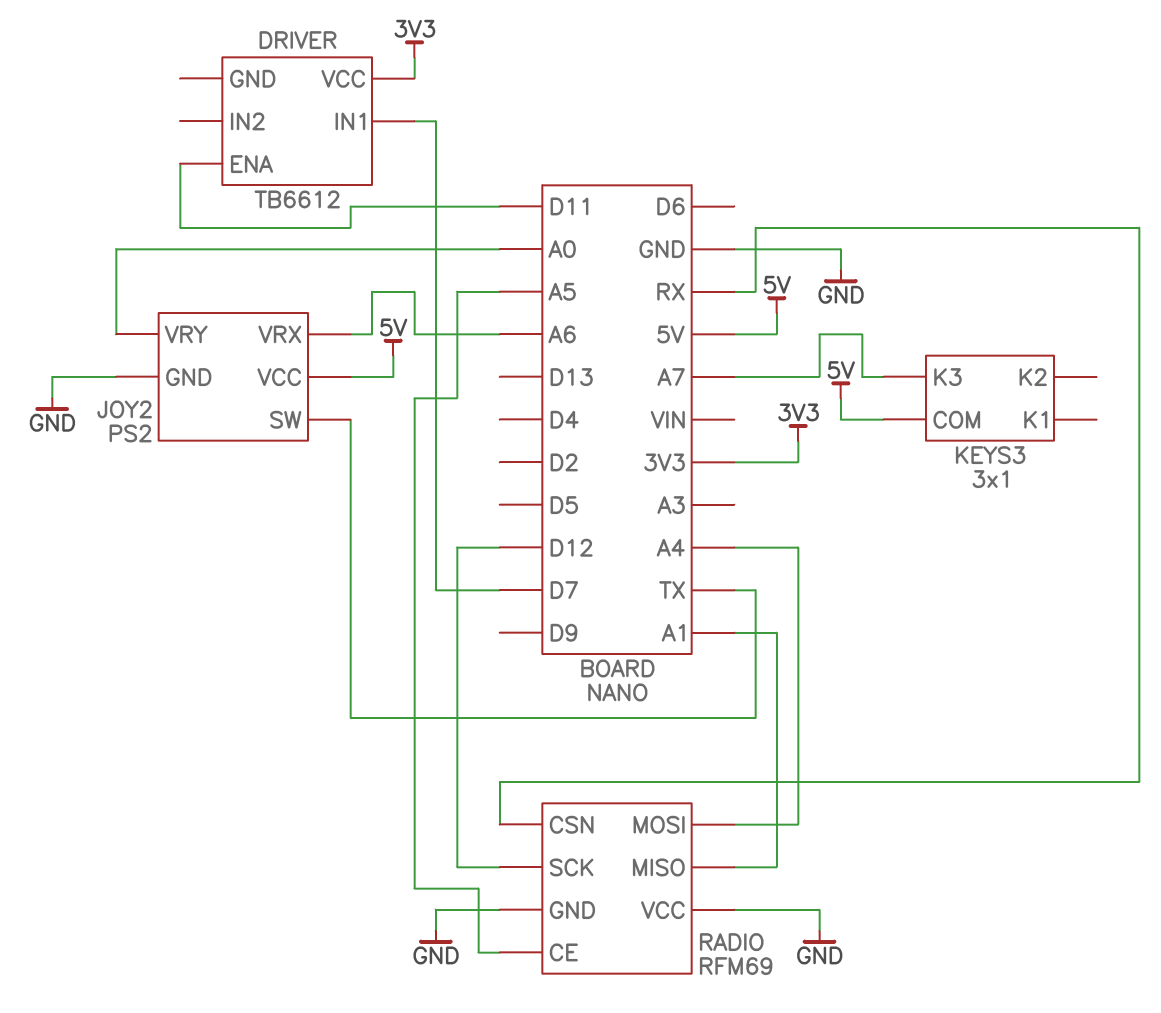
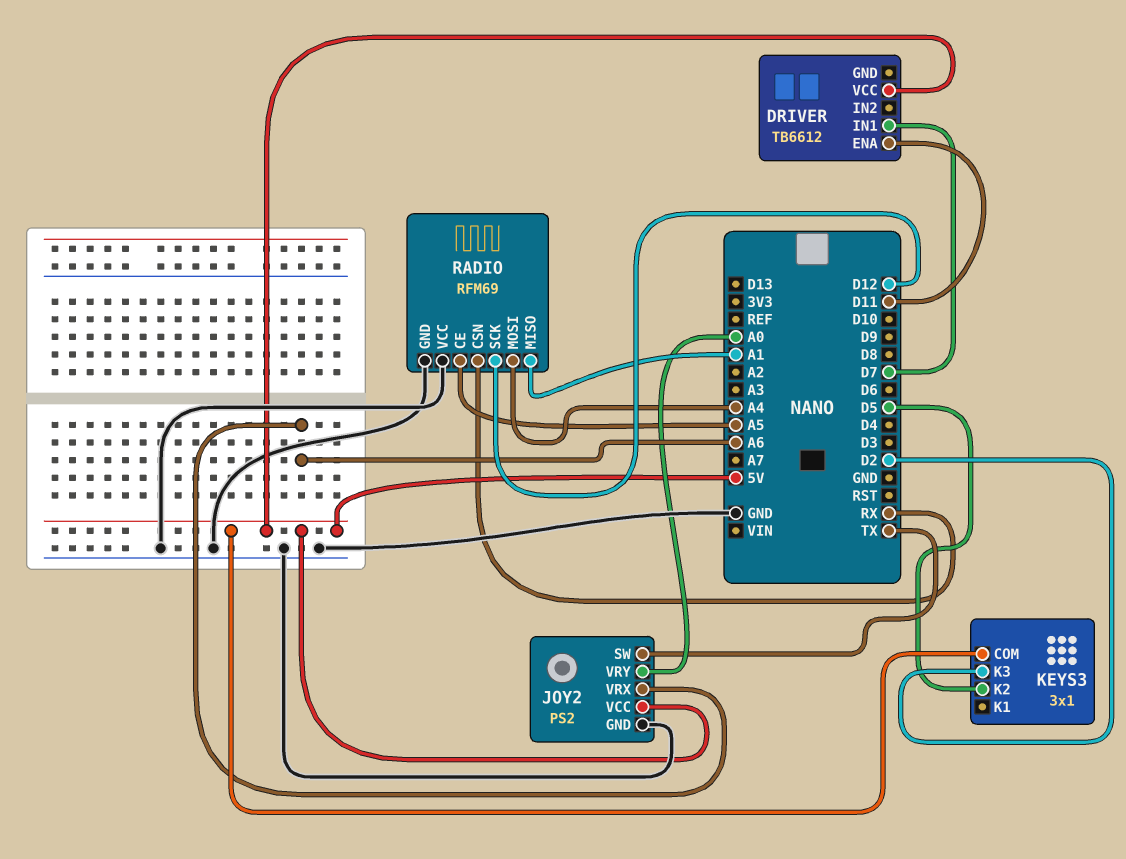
DRIVER pin VCC: 3V3 -> 5V
KEYS3 pin K2: none -> D5
KEYS3 pin K3: A7 -> D2

